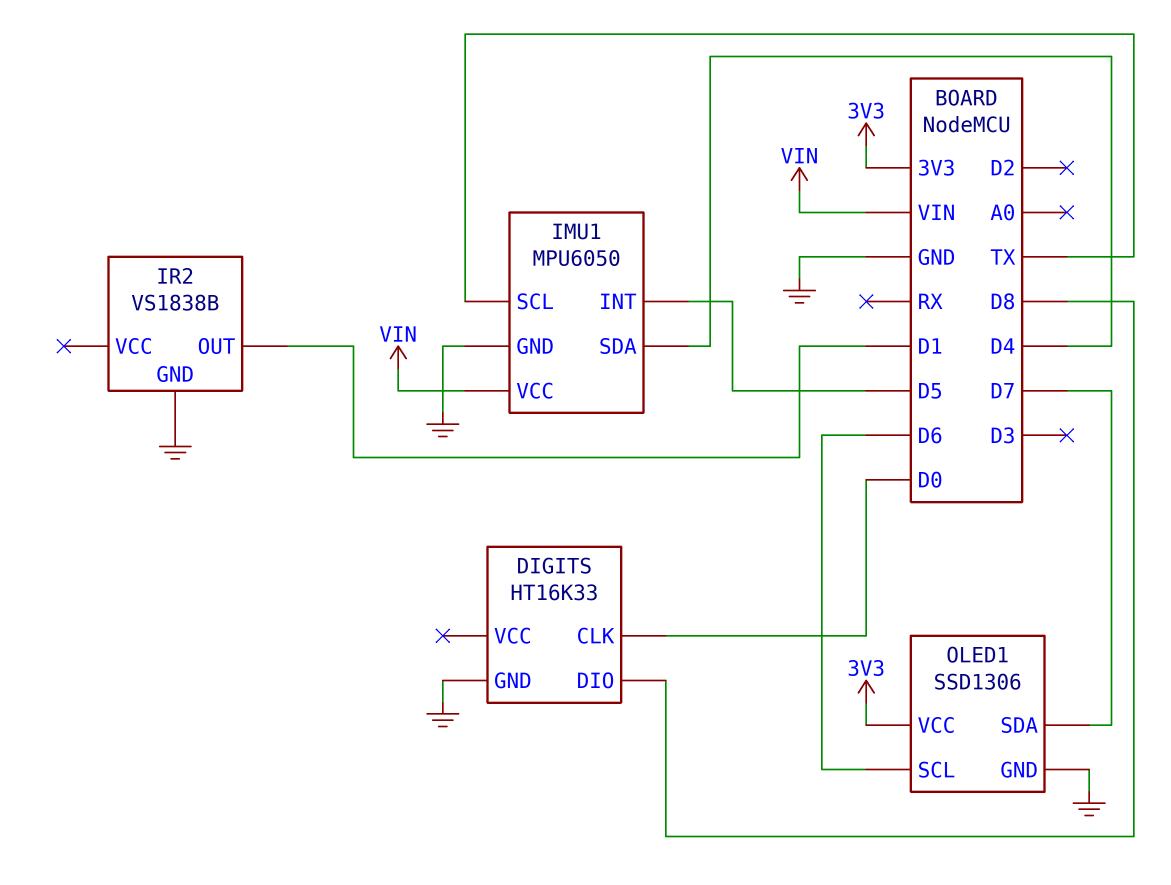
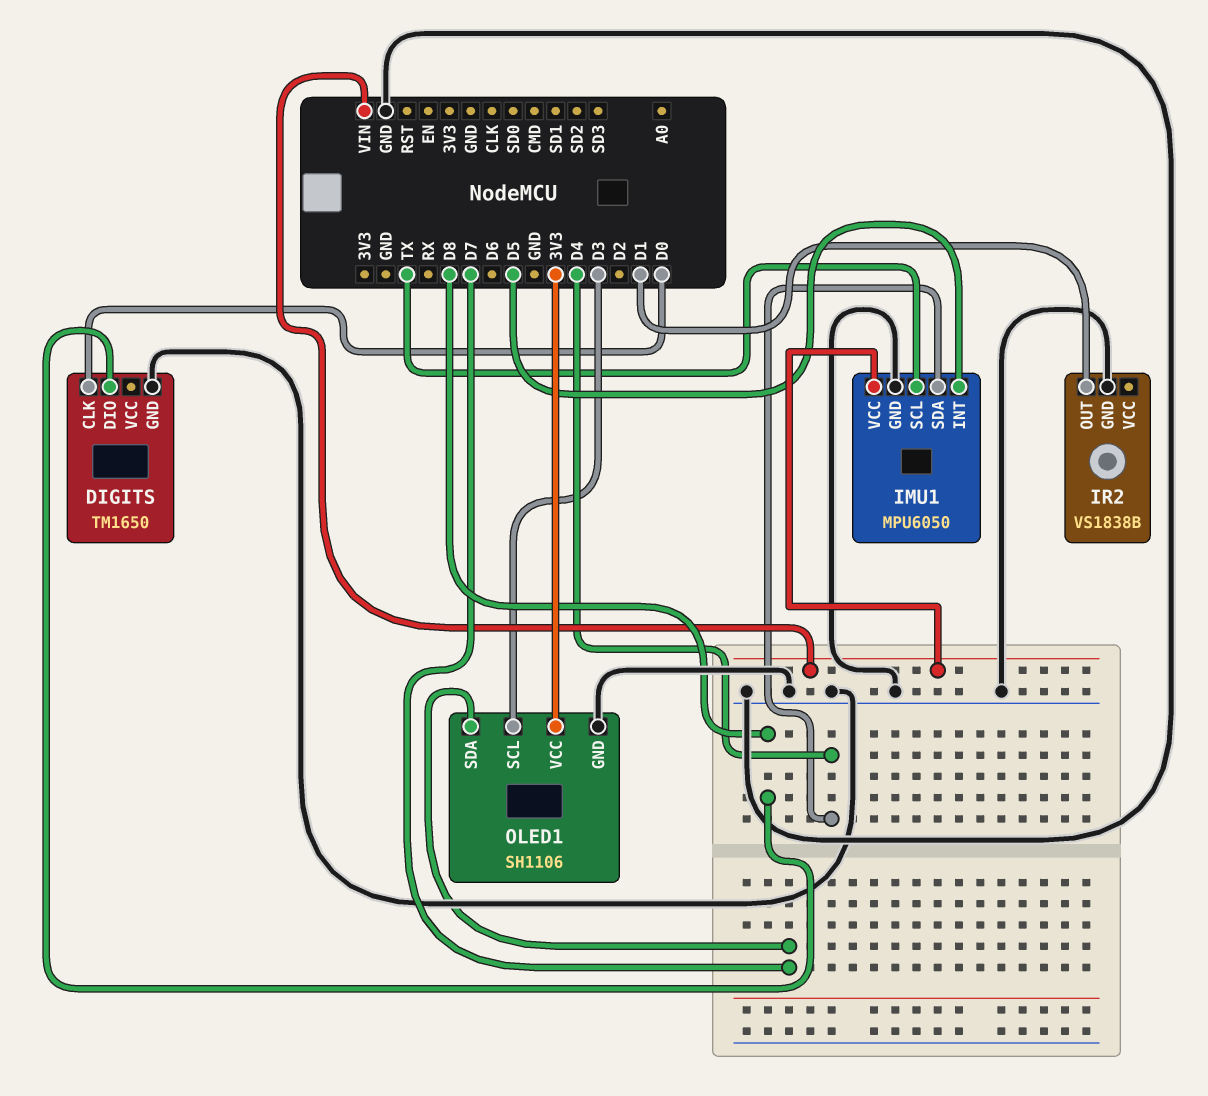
DIGITS: HT16K33 -> TM1650
OLED1: SSD1306 -> SH1106
OLED1 pin SCL: D6 -> D3

